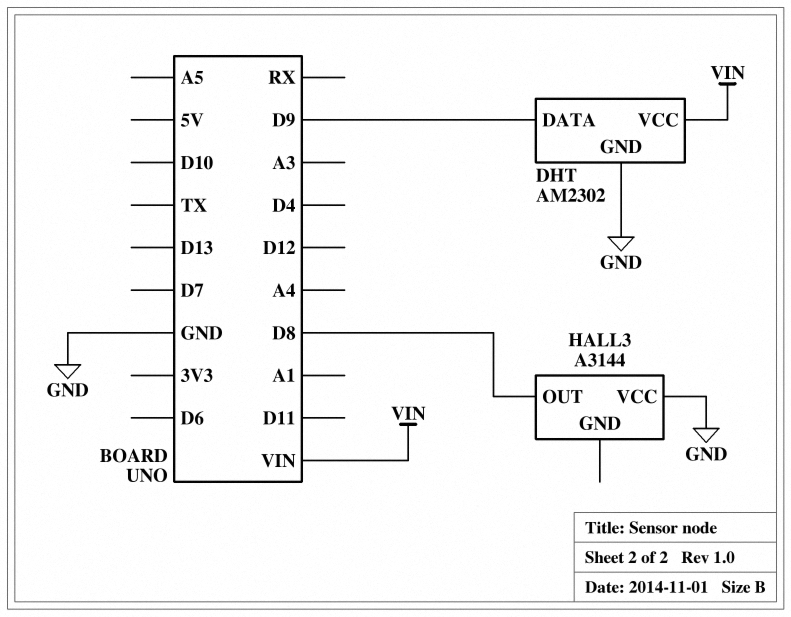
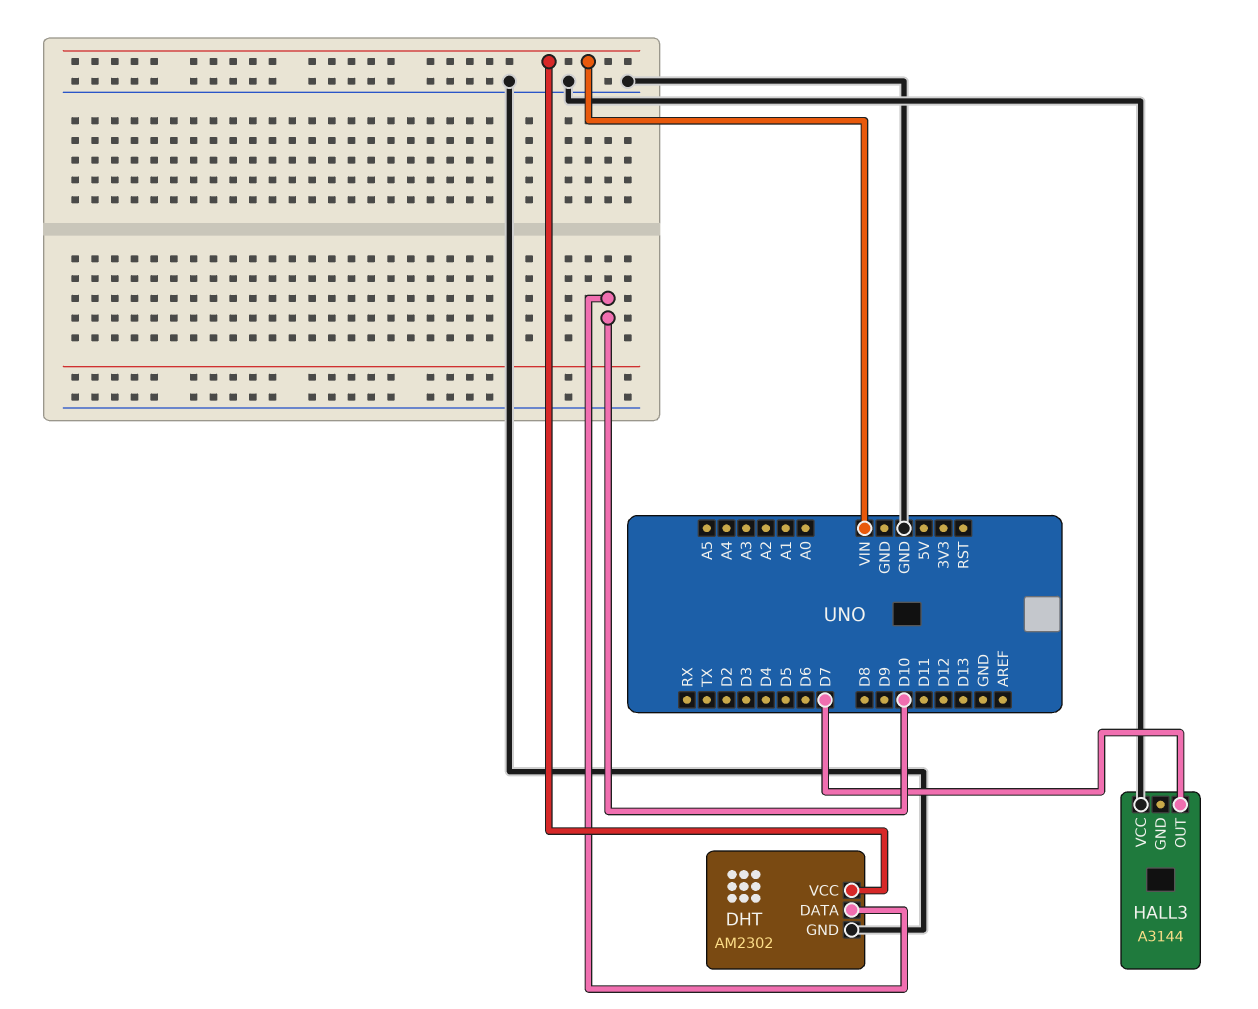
DHT pin DATA: D9 -> D10
HALL3 pin OUT: D8 -> D7

